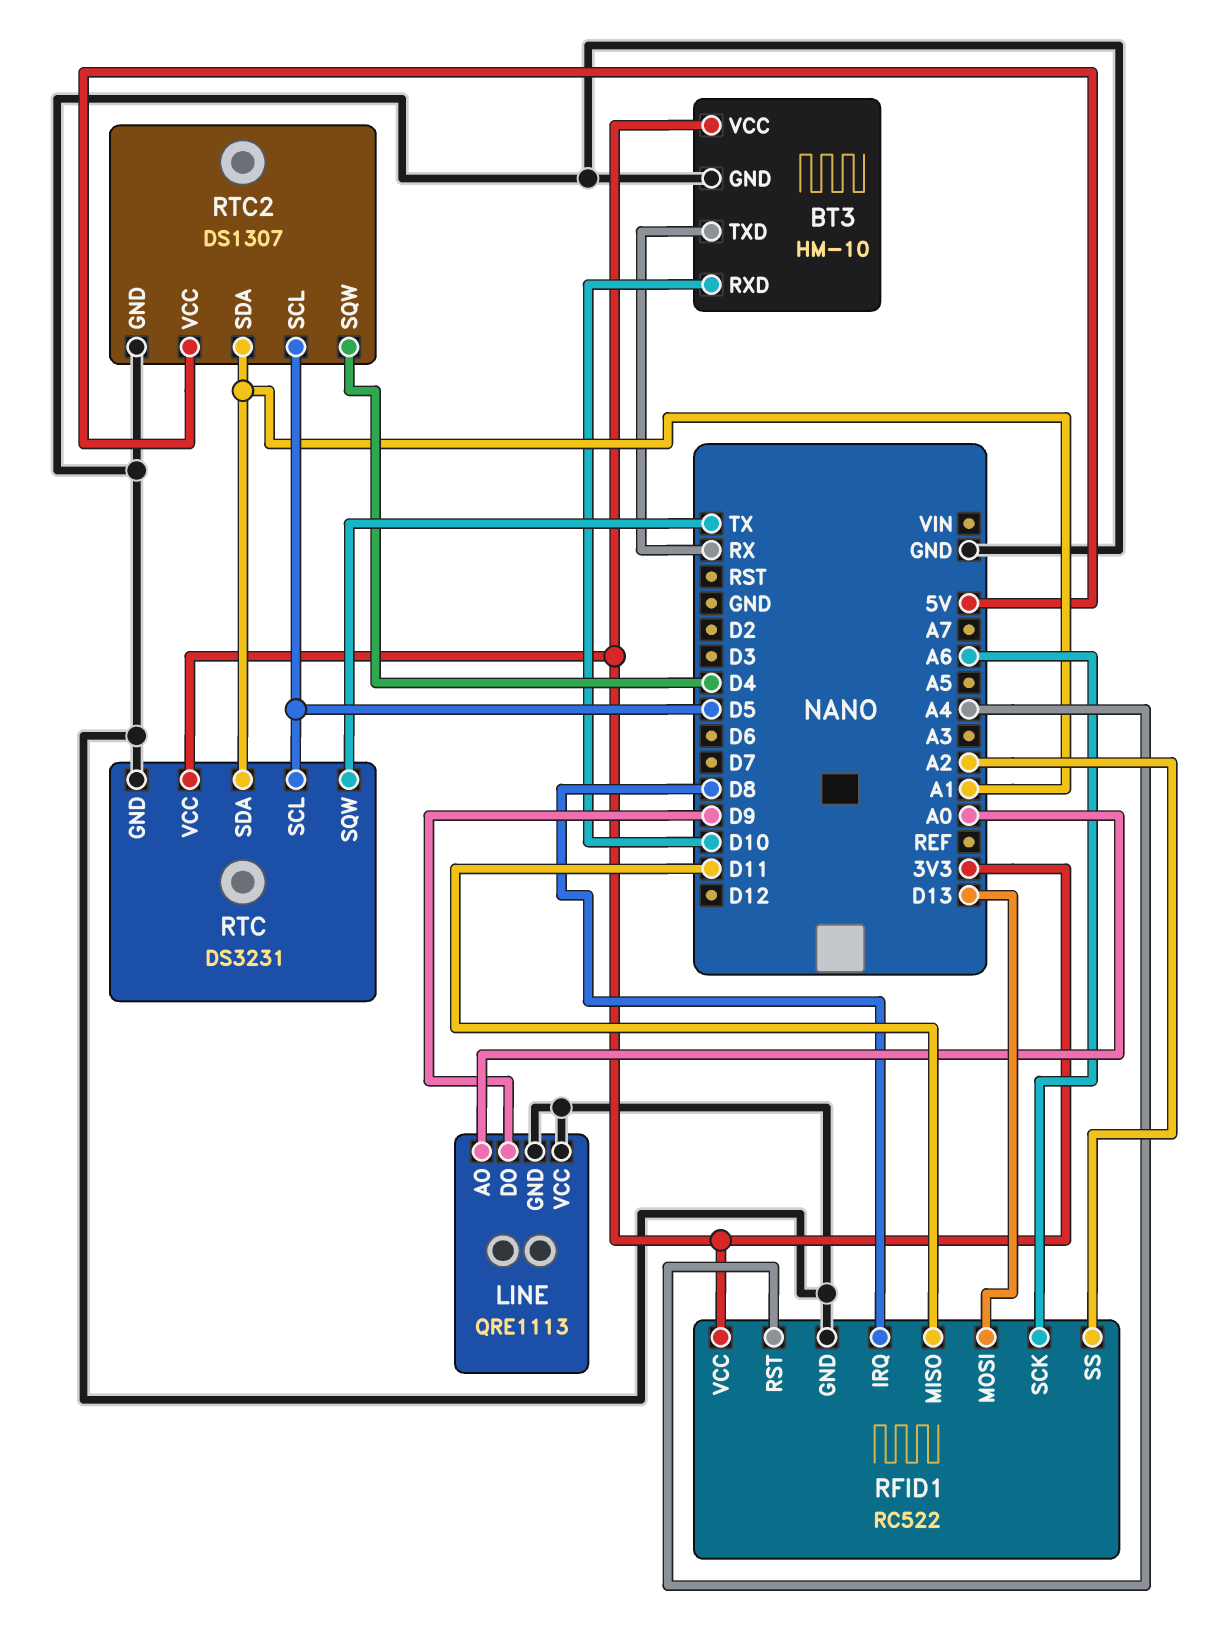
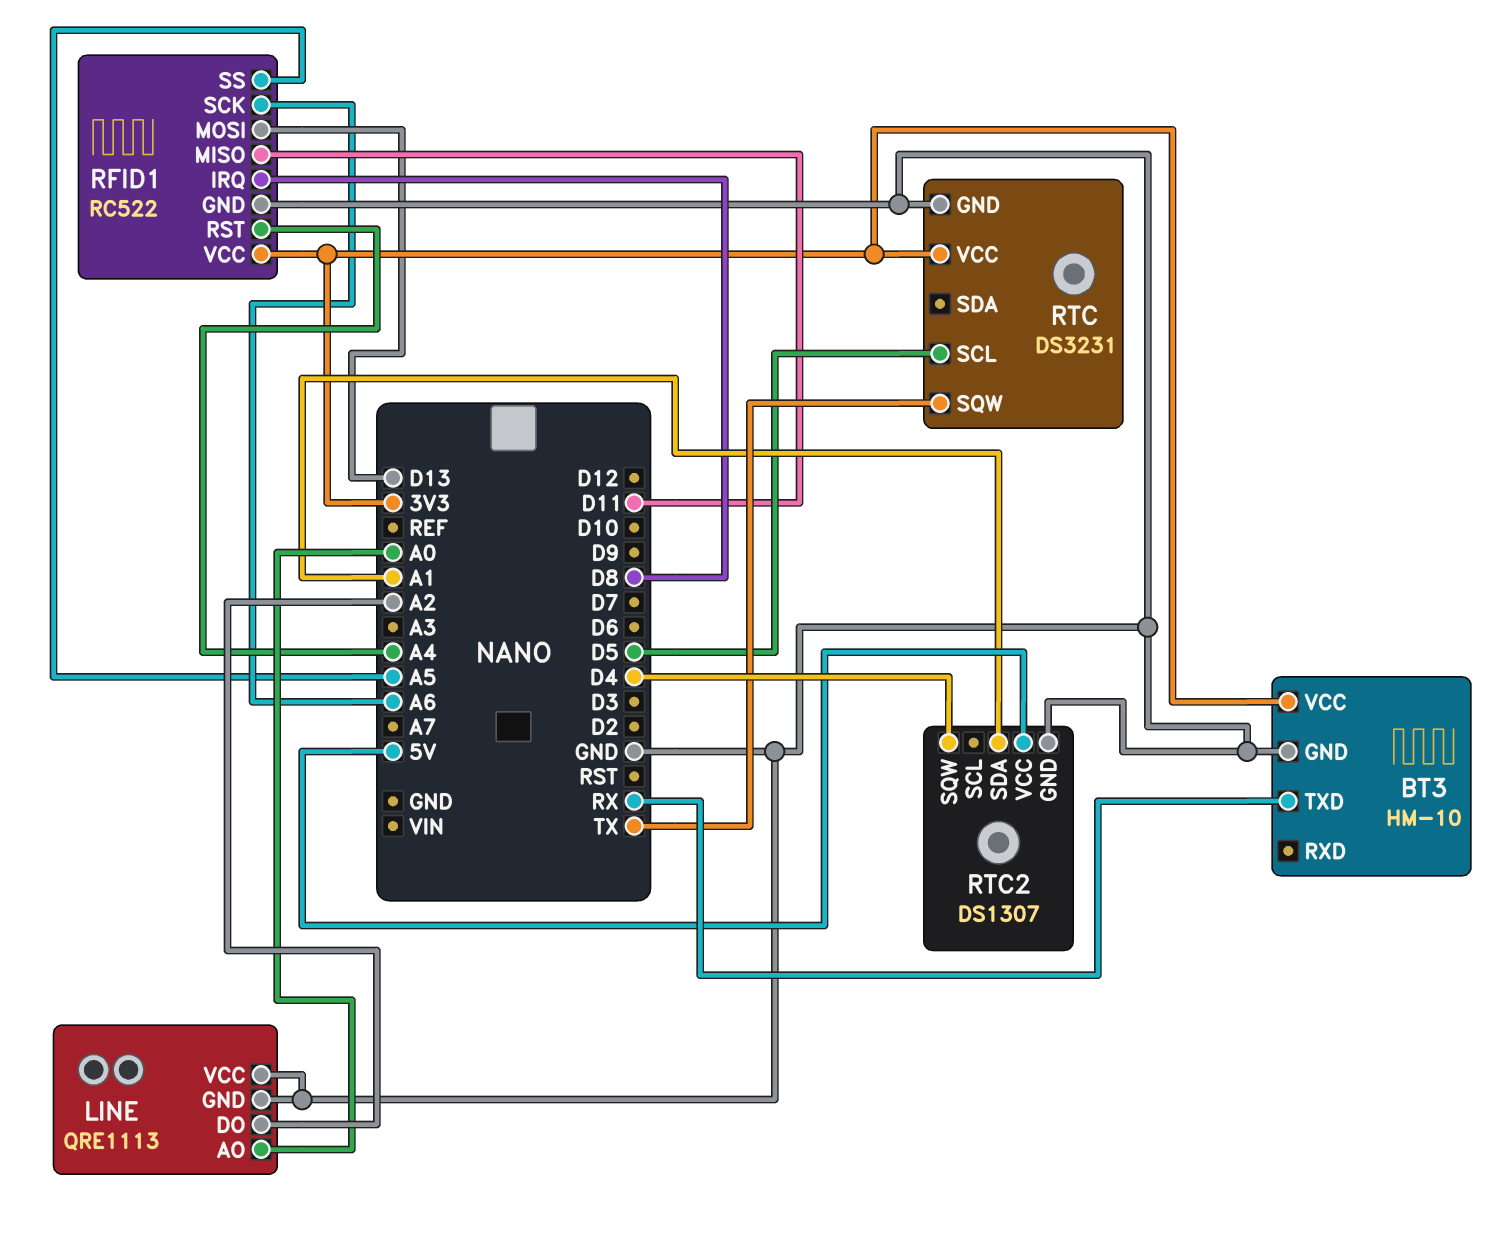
BT3 pin RXD: D10 -> none
LINE pin DO: D9 -> A2
RFID1 pin SS: A2 -> A5
RTC pin SDA: A1 -> none
RTC2 pin SCL: D5 -> none

